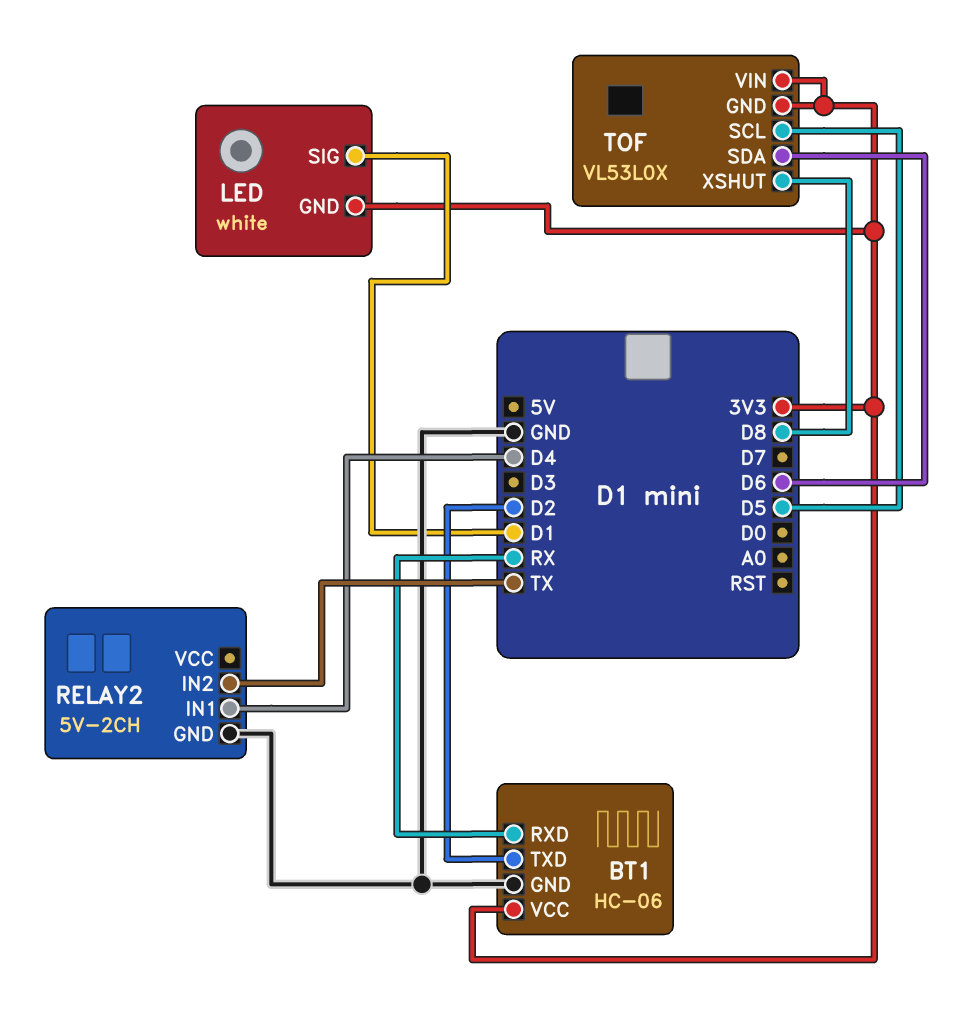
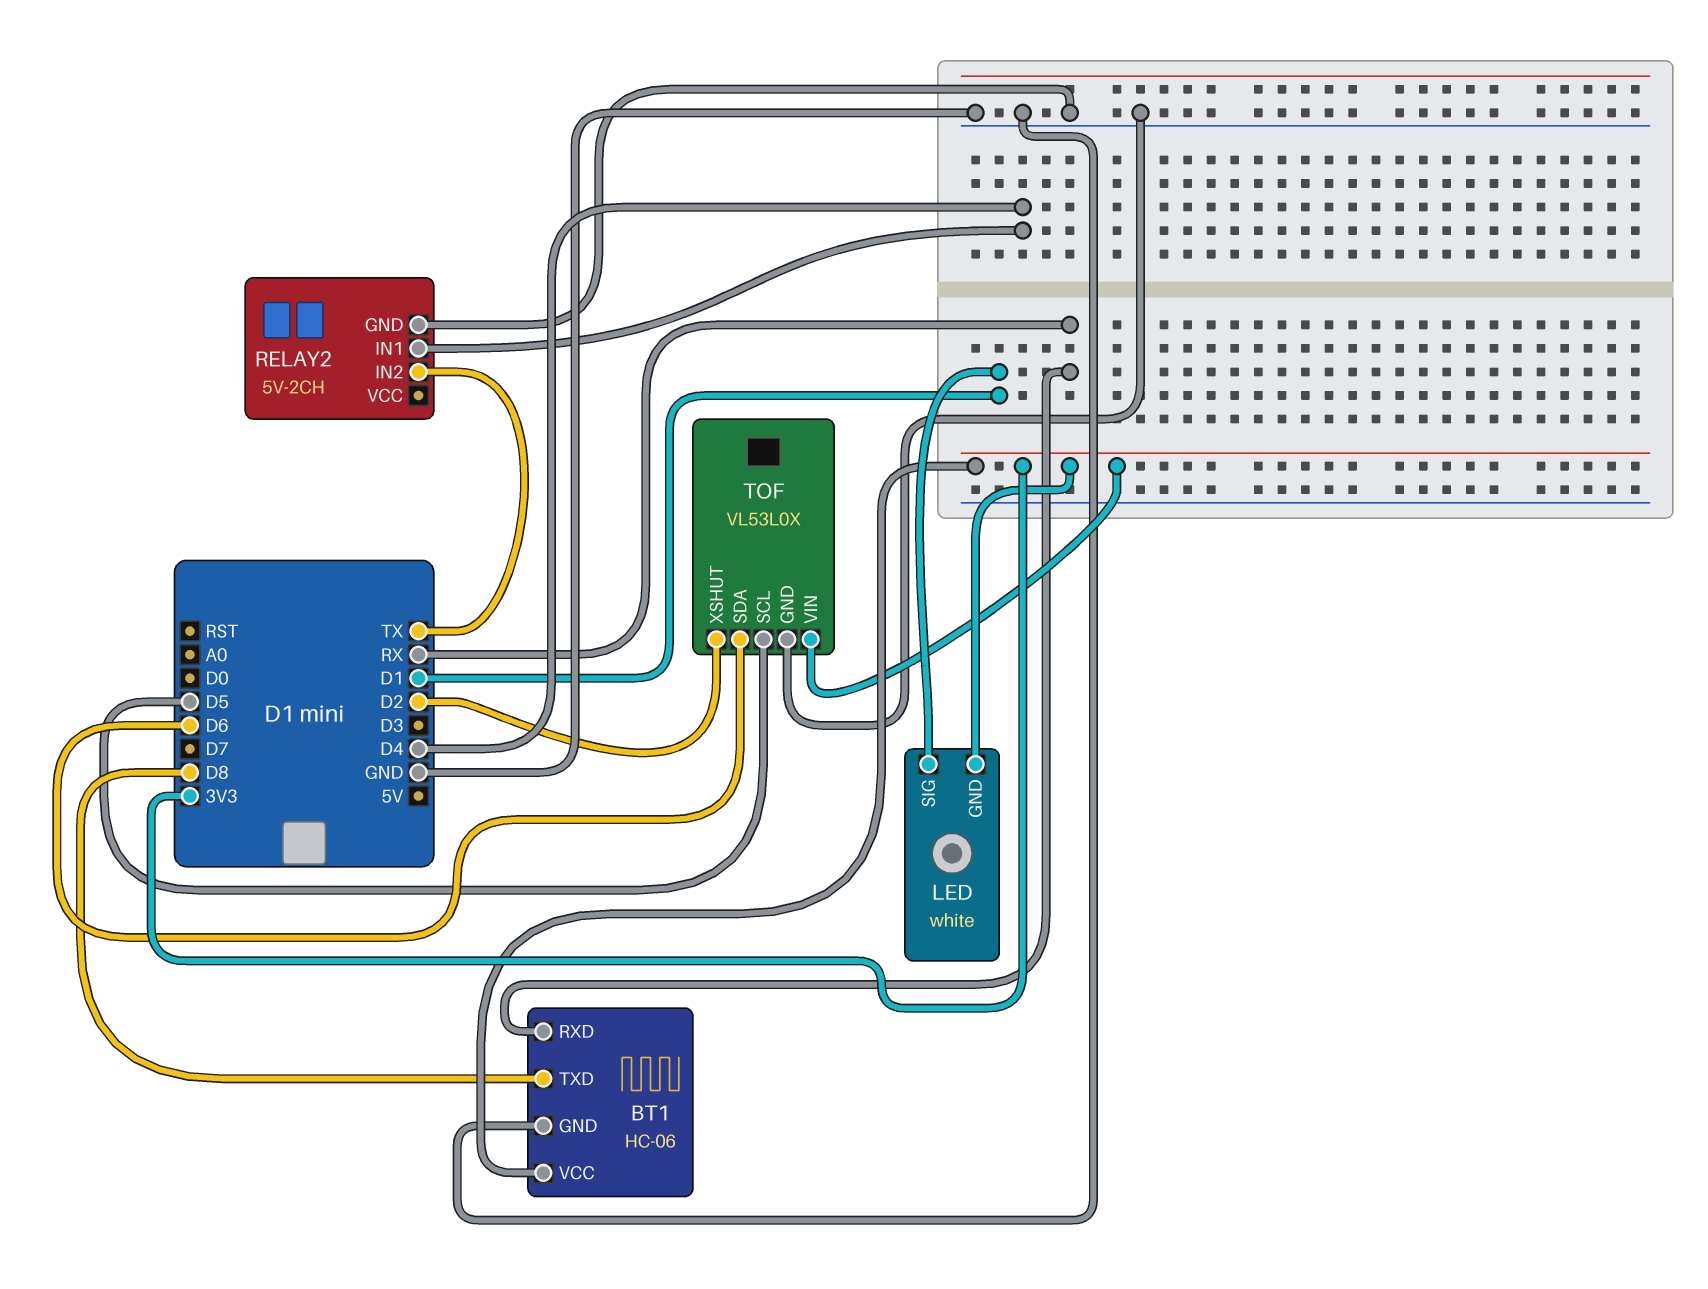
BT1 pin TXD: D2 -> D8
TOF pin GND: 3V3 -> GND
TOF pin XSHUT: D8 -> D2

